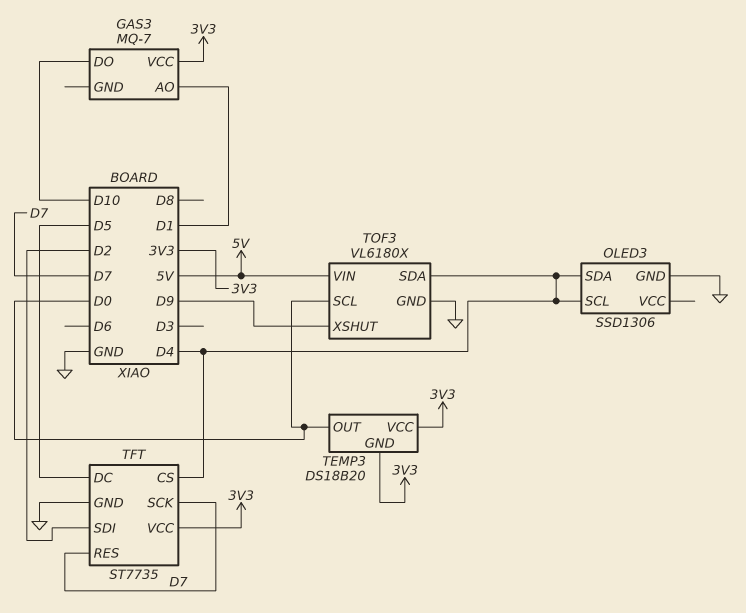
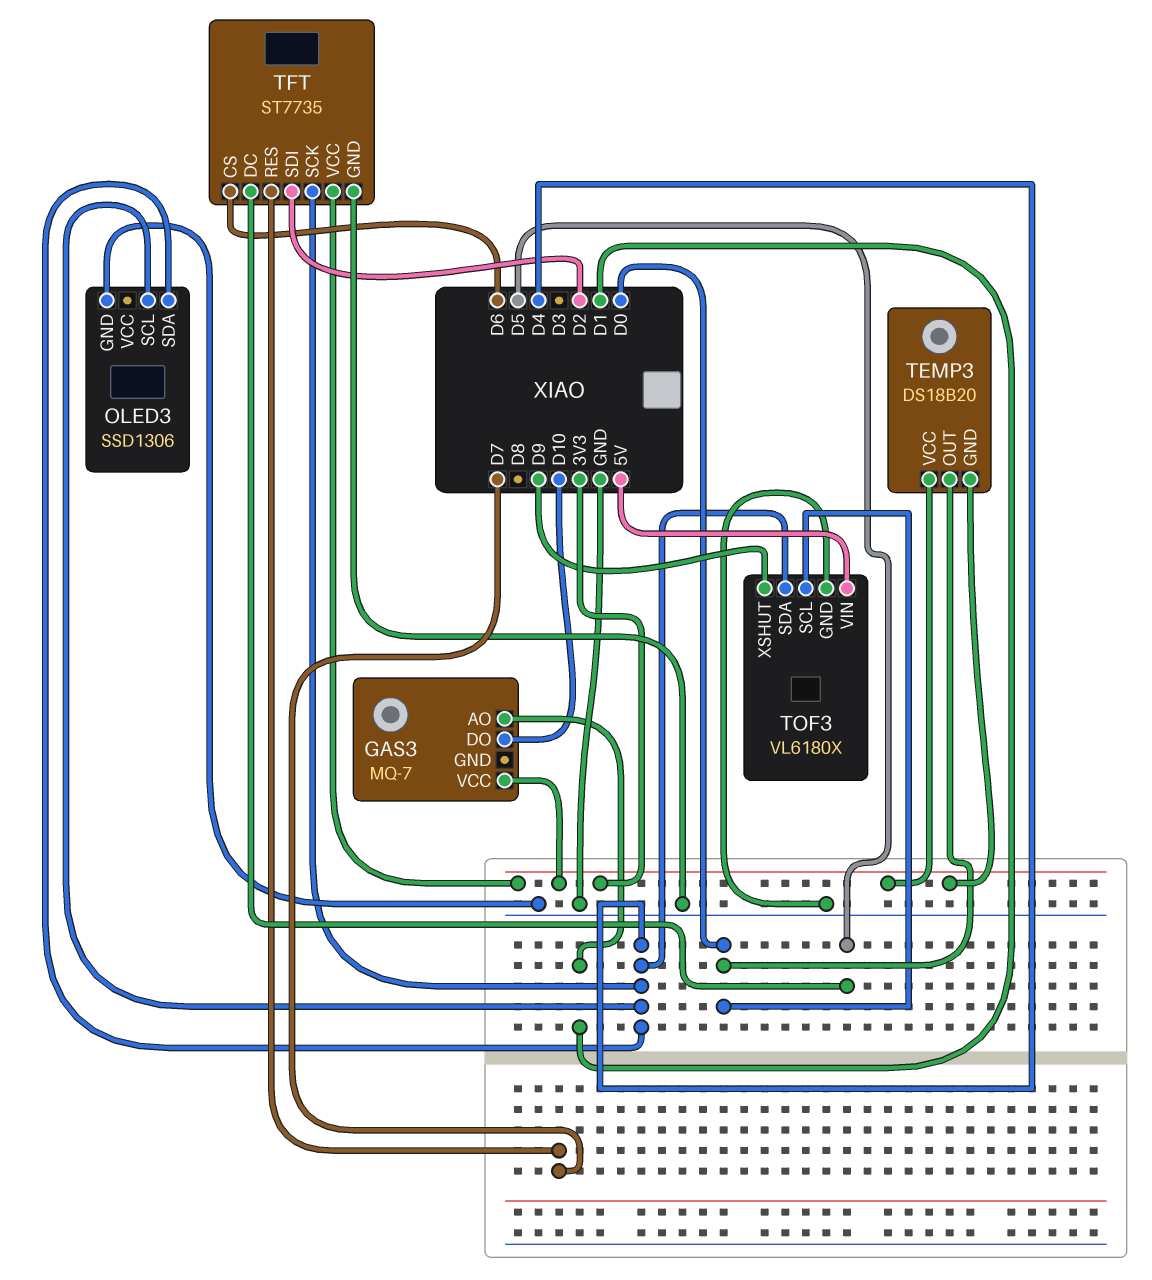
TFT pin CS: D4 -> D6
TFT pin SCK: D7 -> D4

